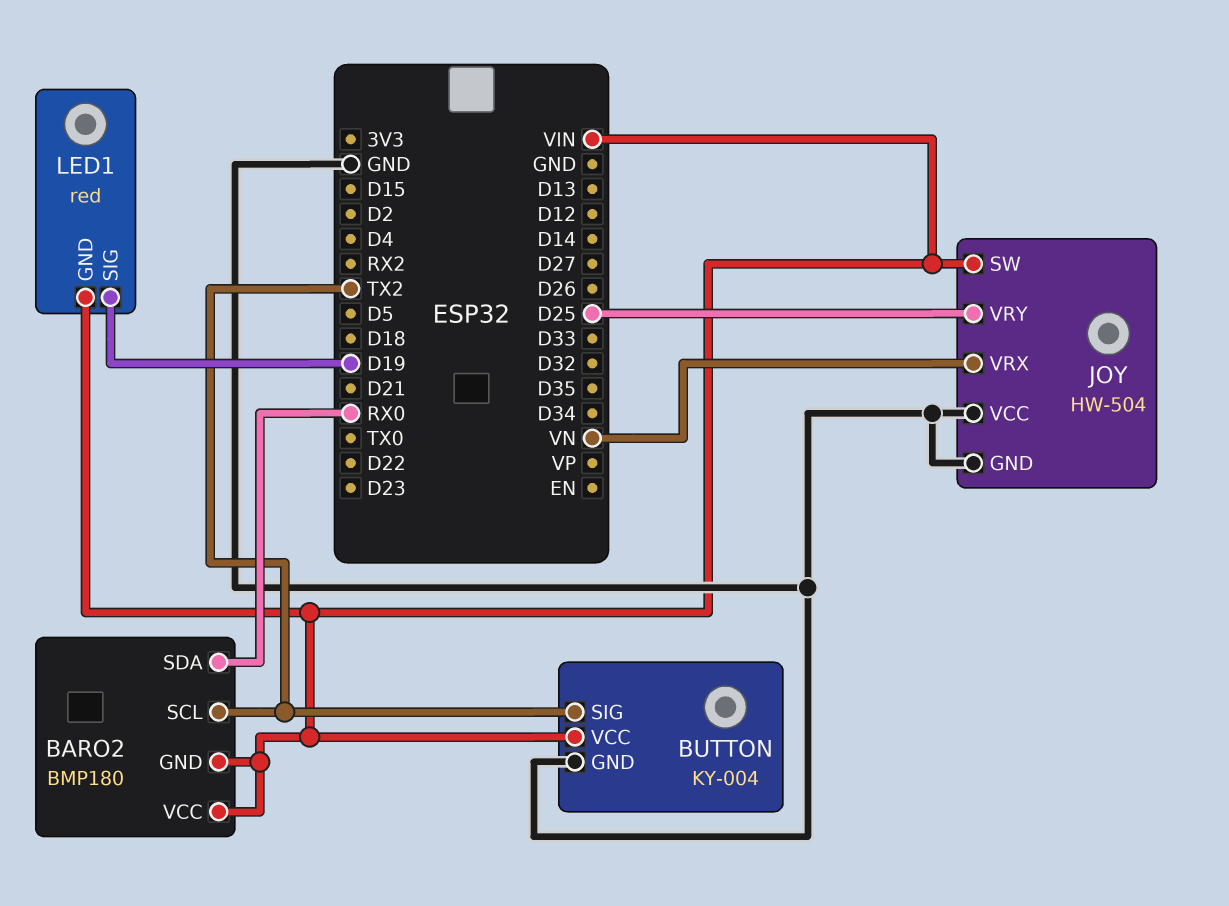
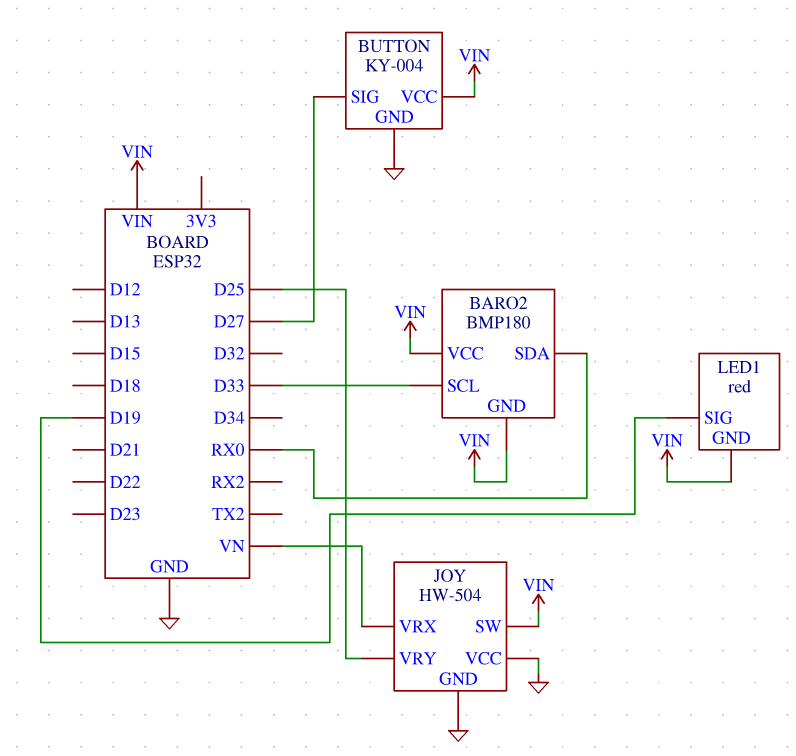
BARO2 pin SCL: TX2 -> D33
BUTTON pin SIG: TX2 -> D27

